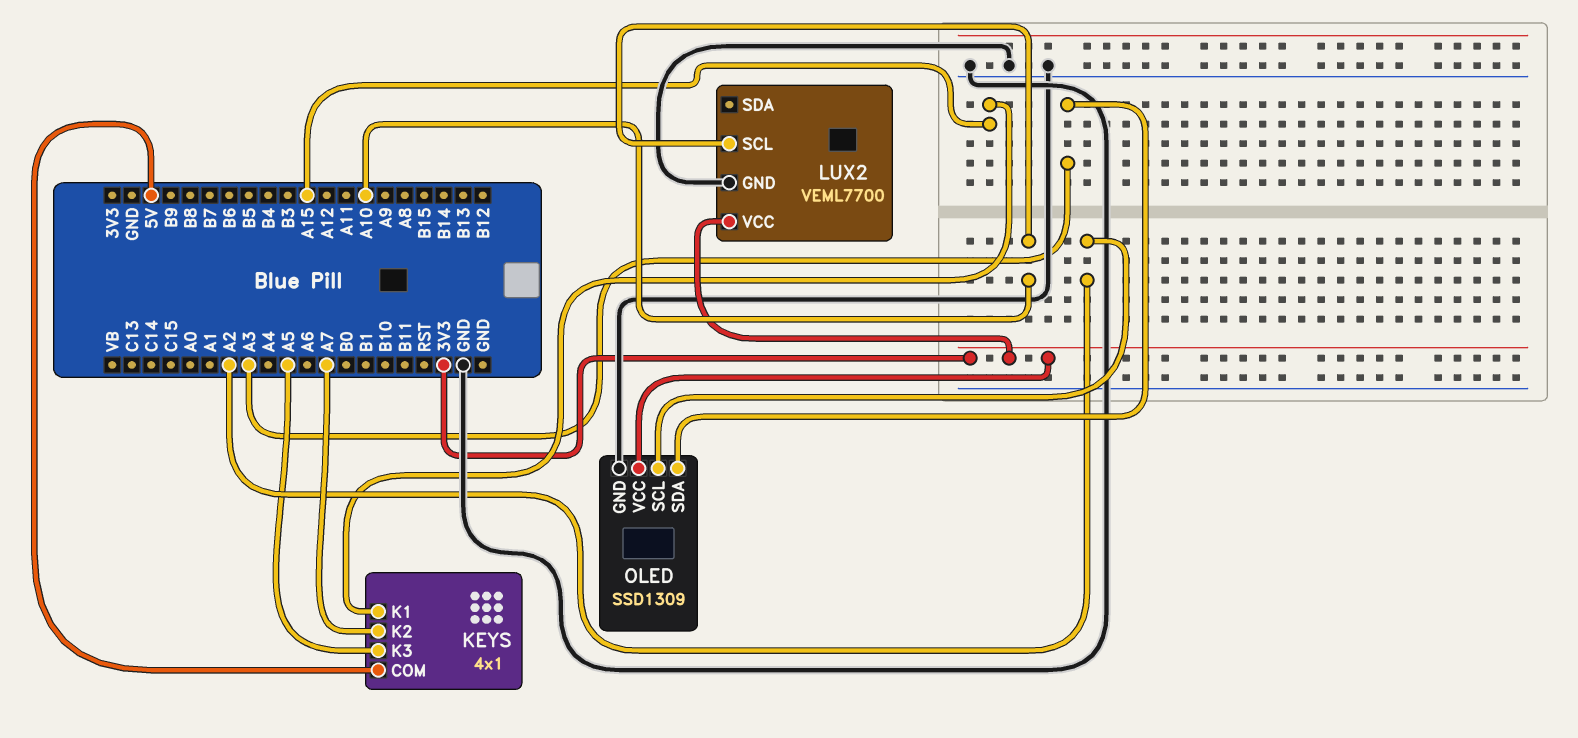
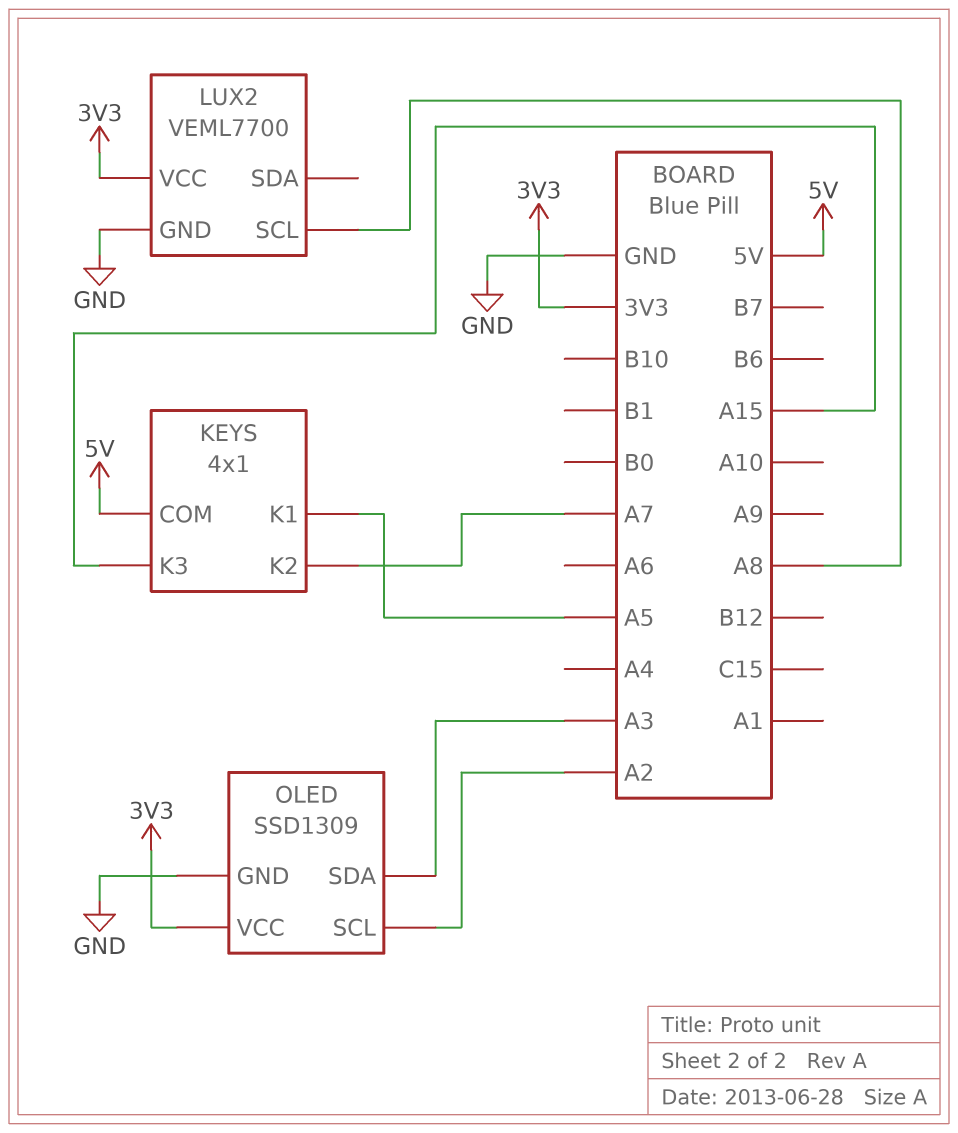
KEYS pin K1: A15 -> A5
KEYS pin K3: A5 -> A15
LUX2 pin SCL: A10 -> A8

